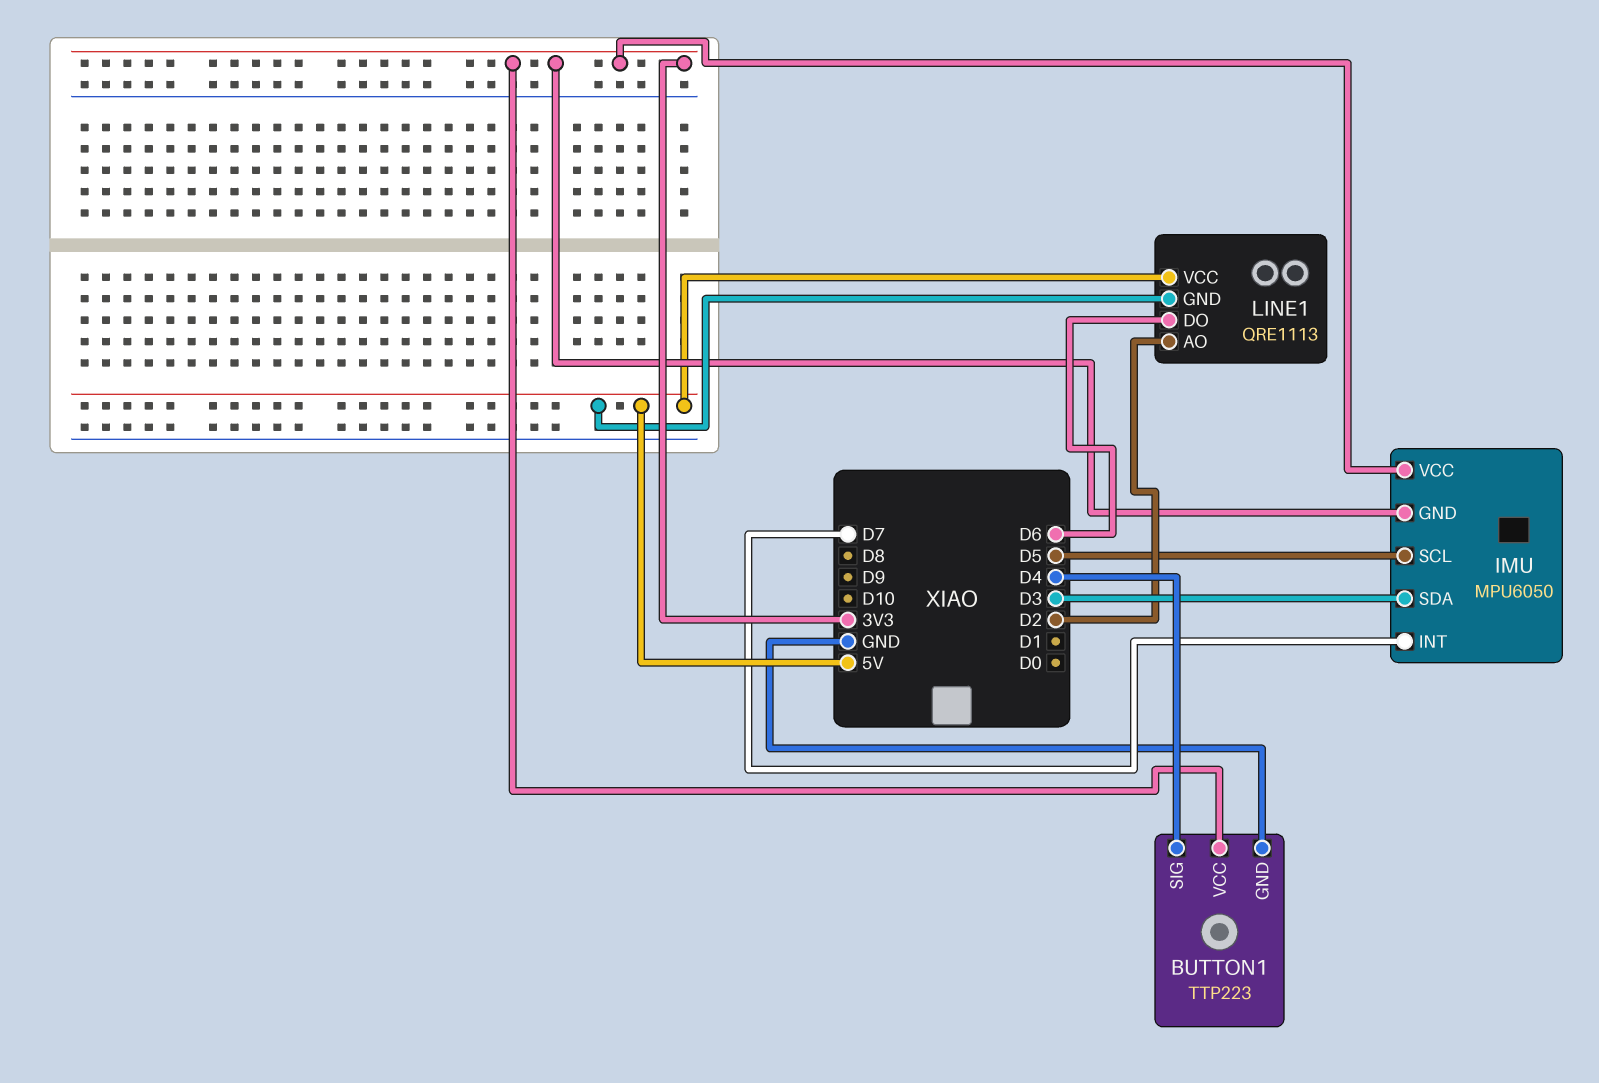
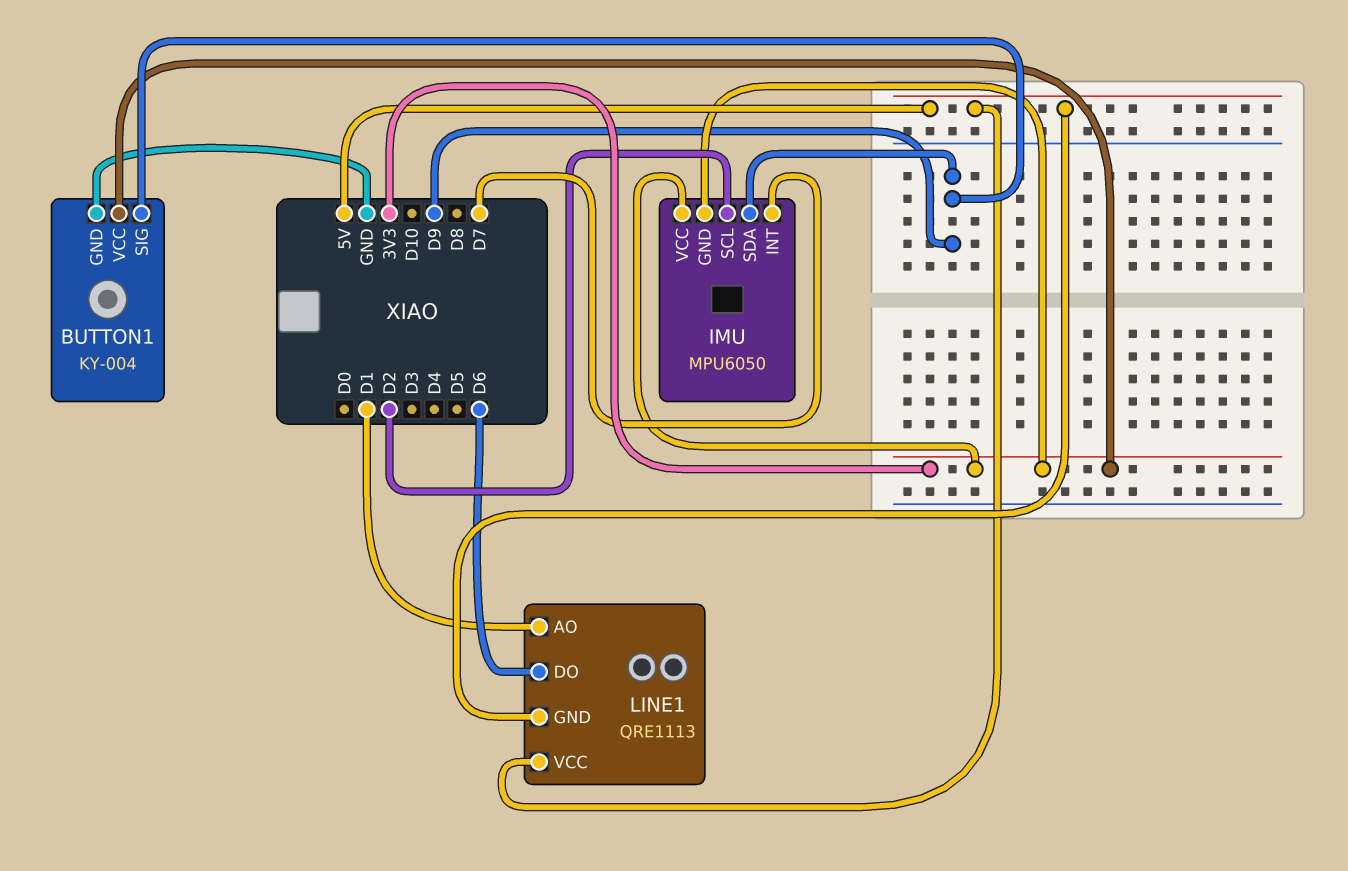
BUTTON1: TTP223 -> KY-004
BUTTON1 pin SIG: D4 -> D9
IMU pin SCL: D5 -> D2
IMU pin SDA: D3 -> D9
LINE1 pin AO: D2 -> D1

